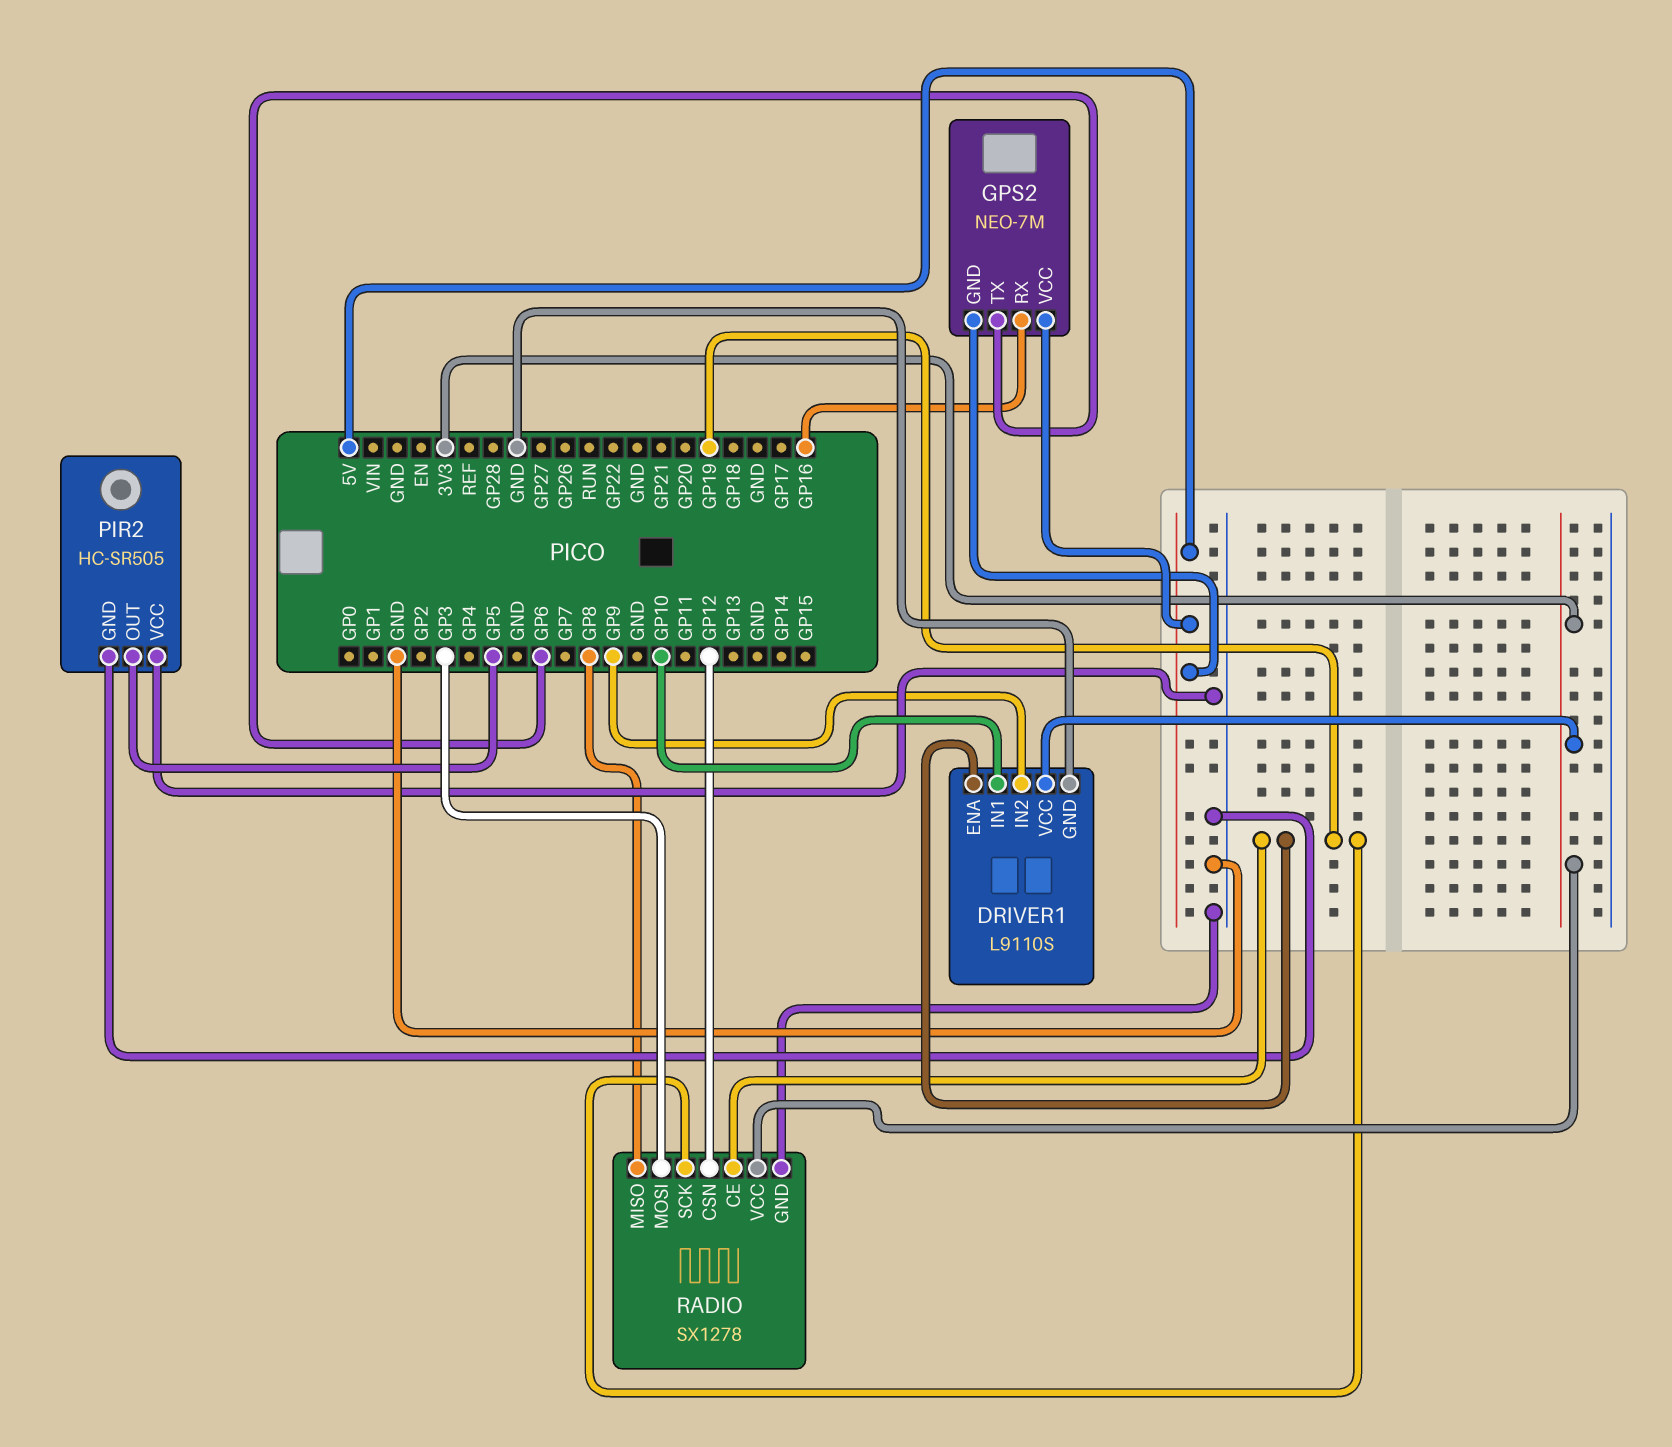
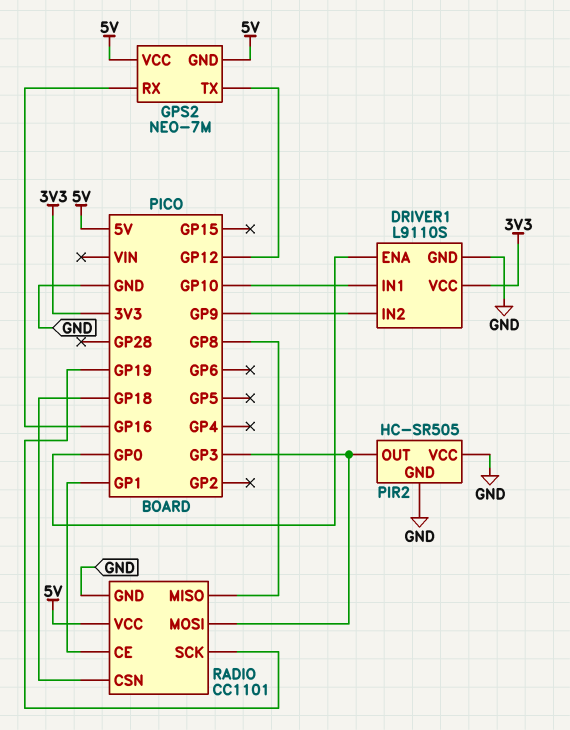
DRIVER1 pin ENA: GP19 -> GP0
GPS2 pin TX: GP6 -> GP12
PIR2 pin OUT: GP5 -> GP3
RADIO: SX1278 -> CC1101
RADIO pin CE: GP19 -> GP1
RADIO pin CSN: GP12 -> GP18
RADIO pin VCC: 3V3 -> 5V

